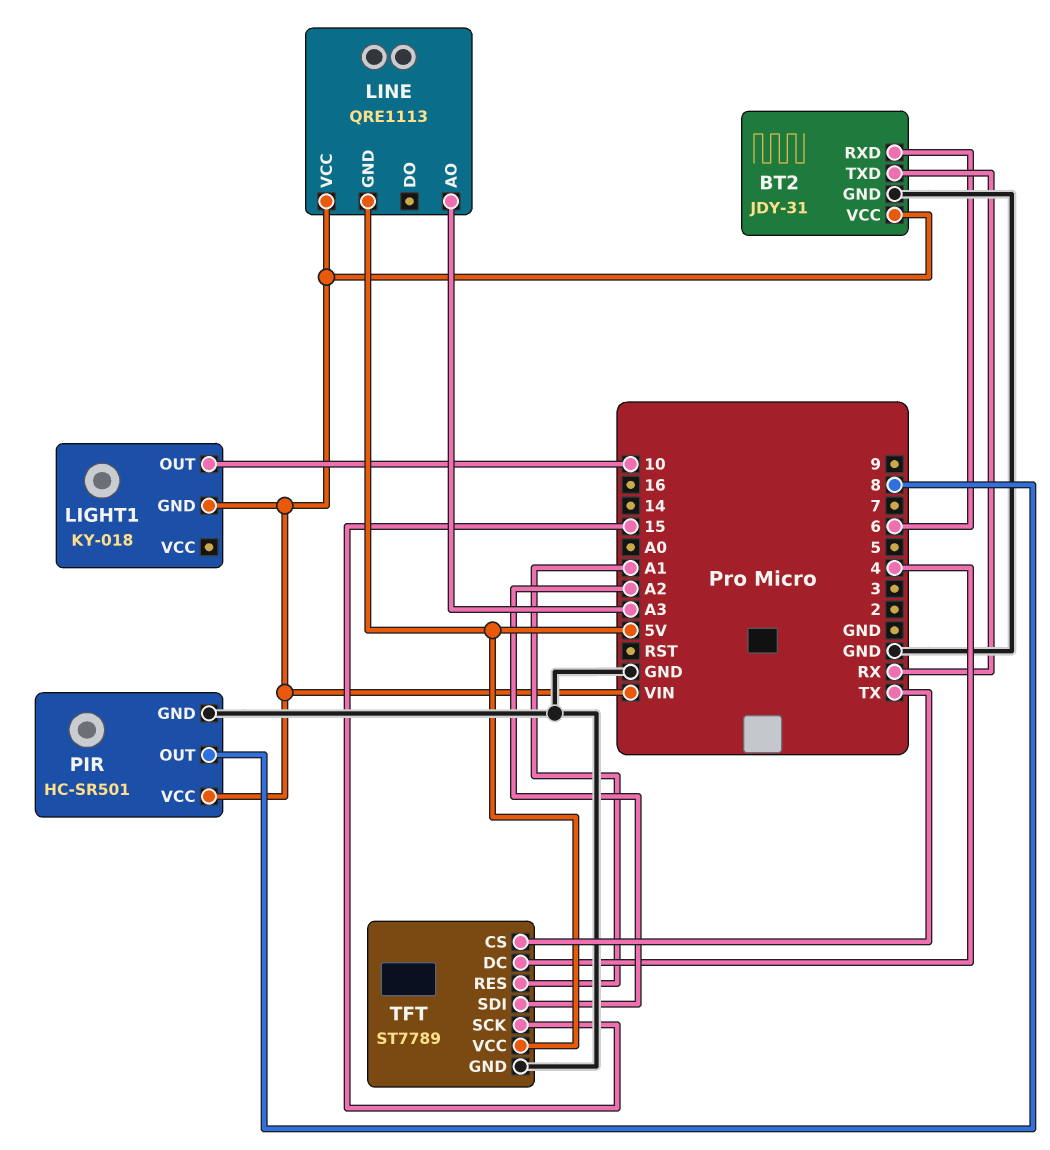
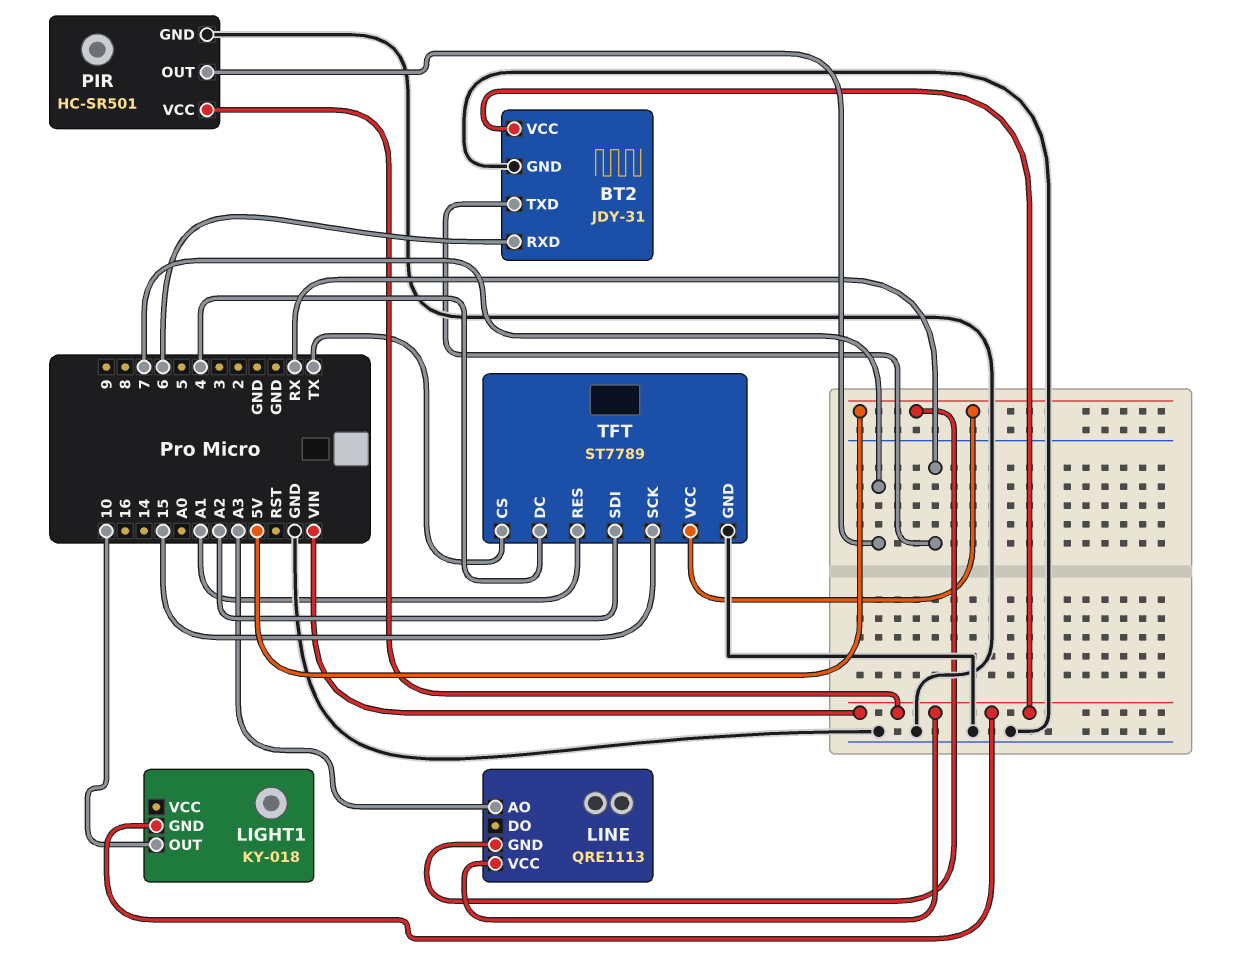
PIR pin OUT: 8 -> 7

